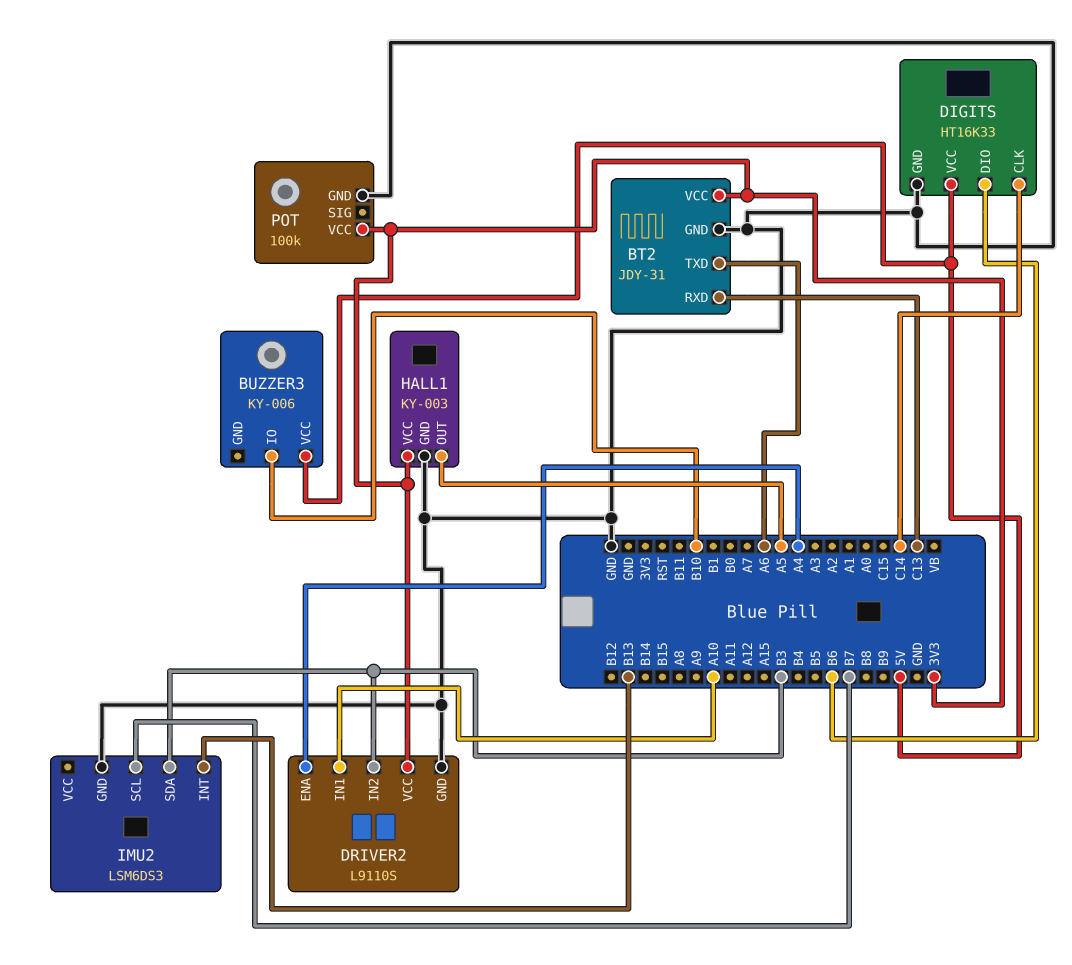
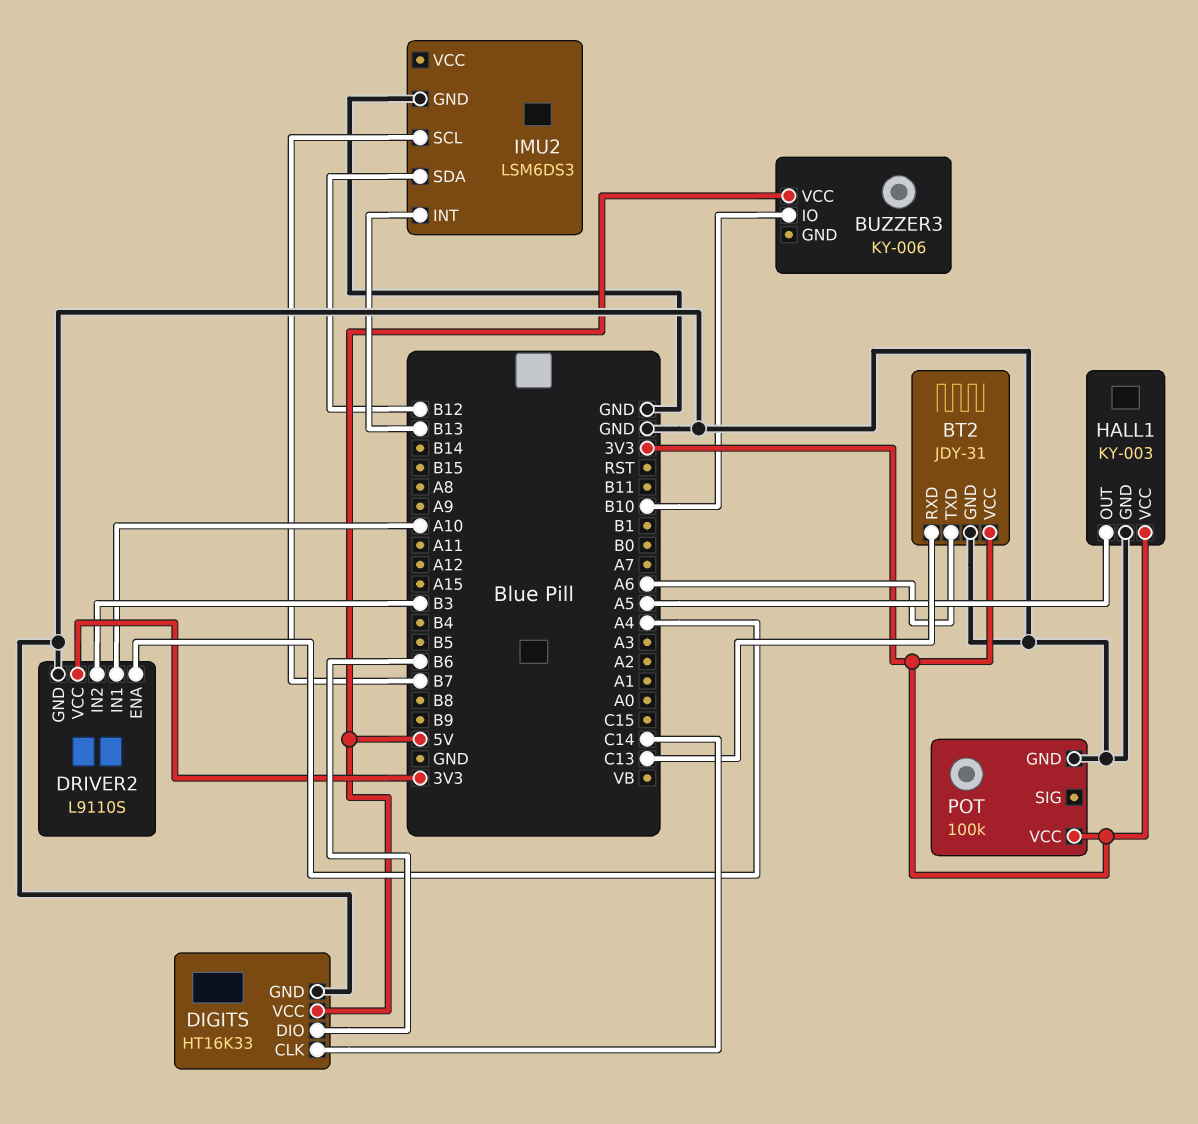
IMU2 pin SDA: B3 -> B12

